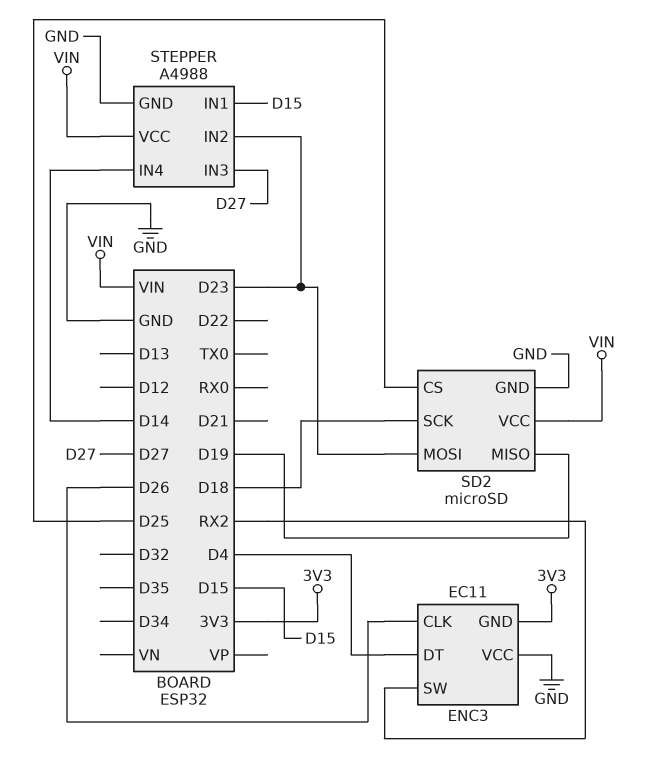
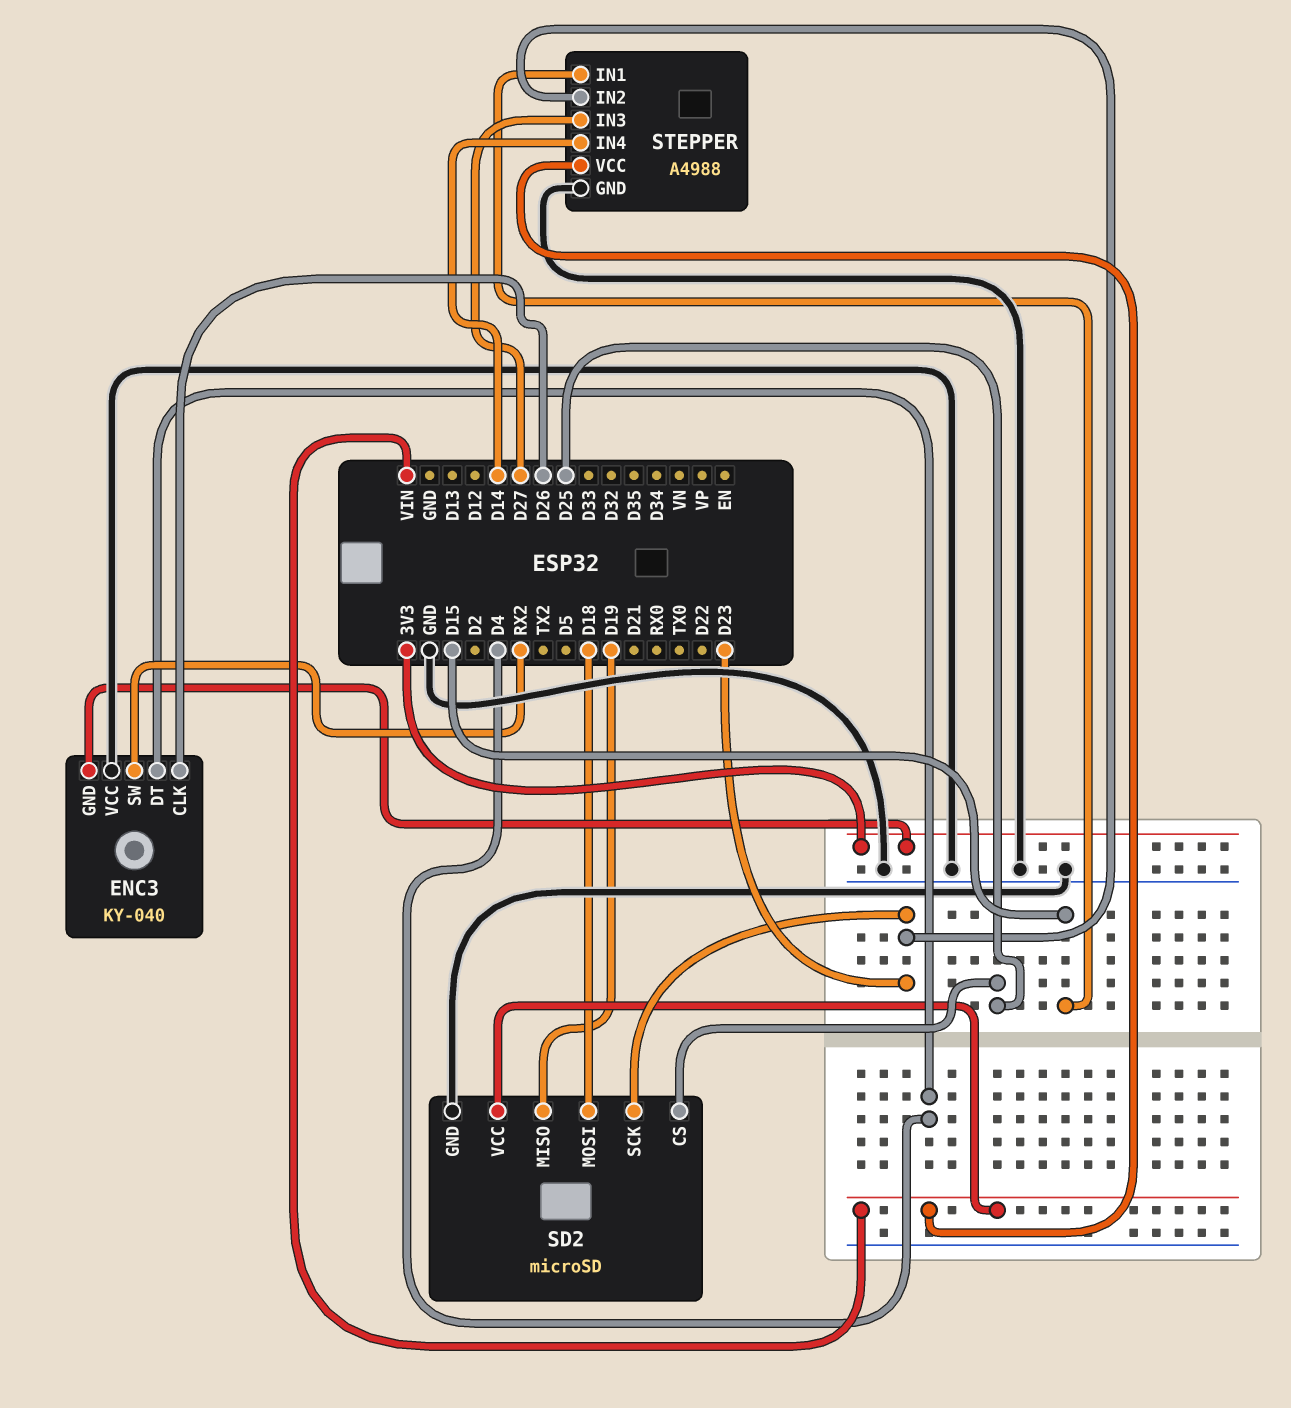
ENC3: EC11 -> KY-040
SD2 pin MOSI: D23 -> D18
SD2 pin SCK: D18 -> D23

